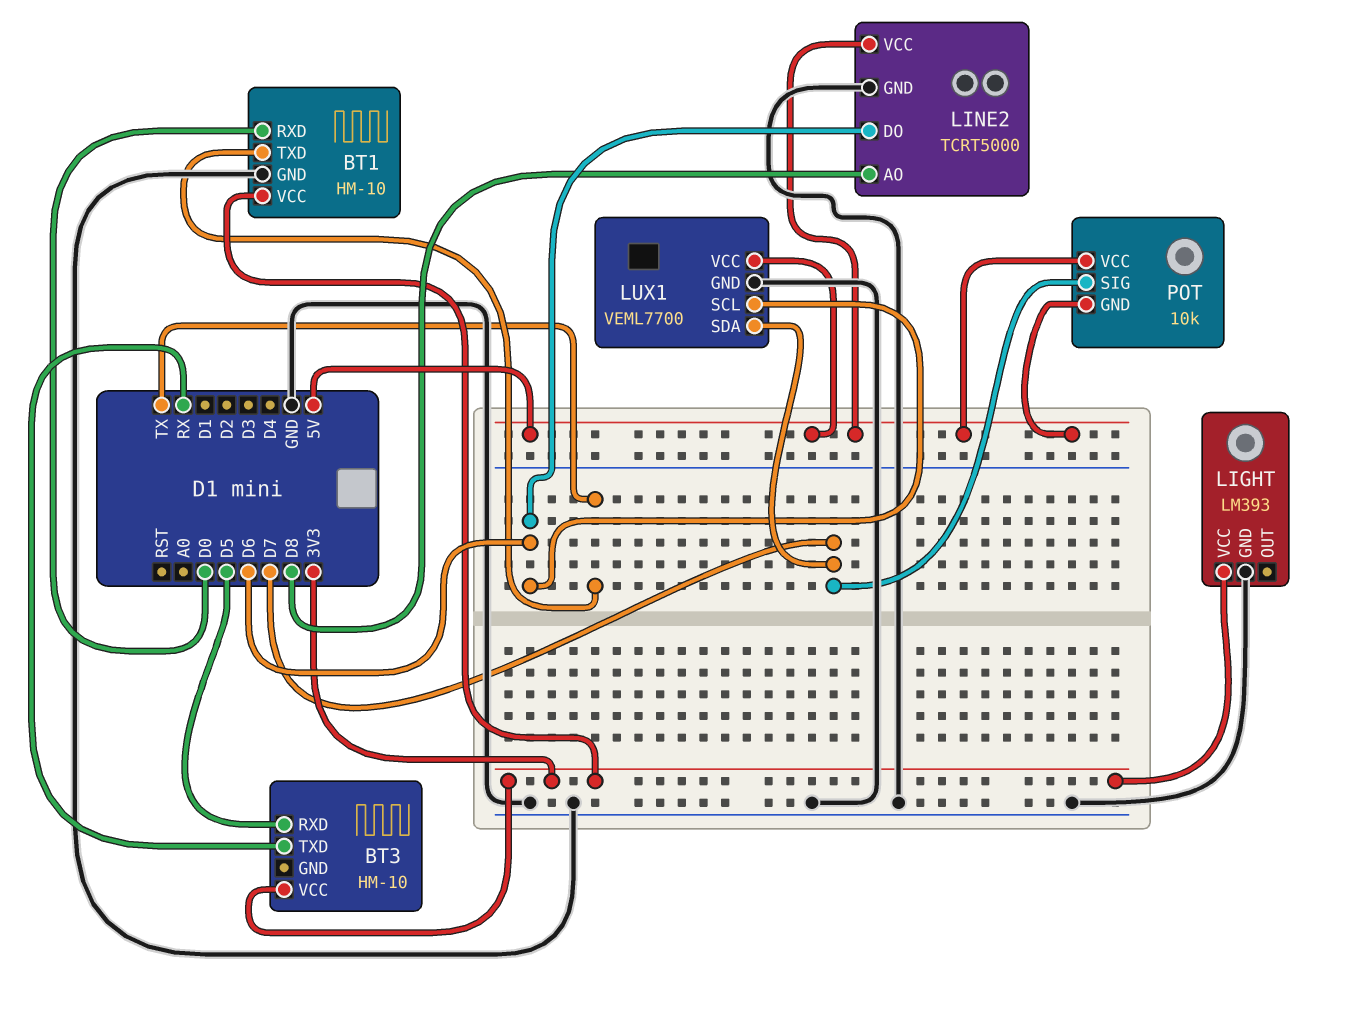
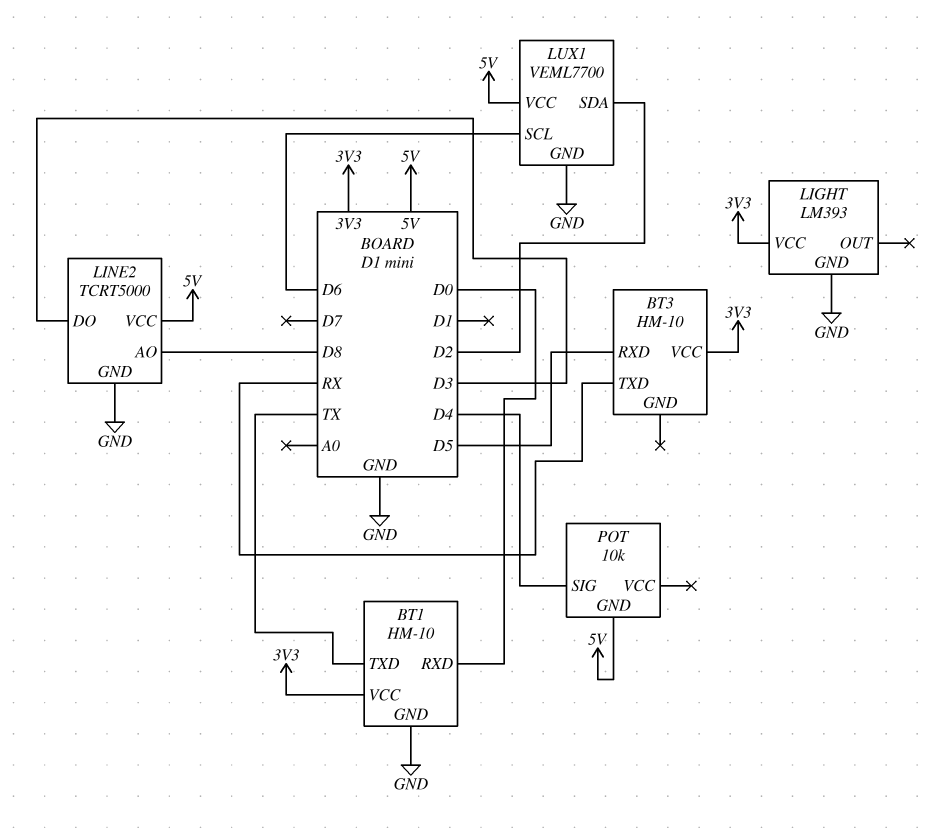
LINE2 pin DO: D6 -> D3
LUX1 pin SDA: D7 -> D2
POT pin SIG: D7 -> D4
POT pin VCC: 5V -> none

